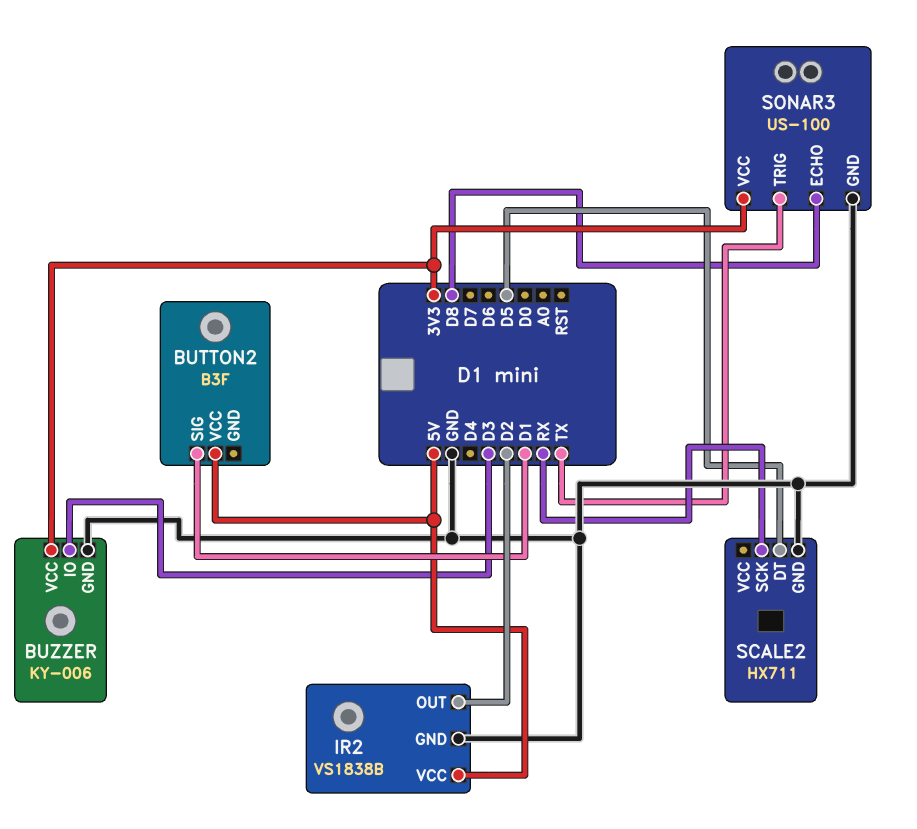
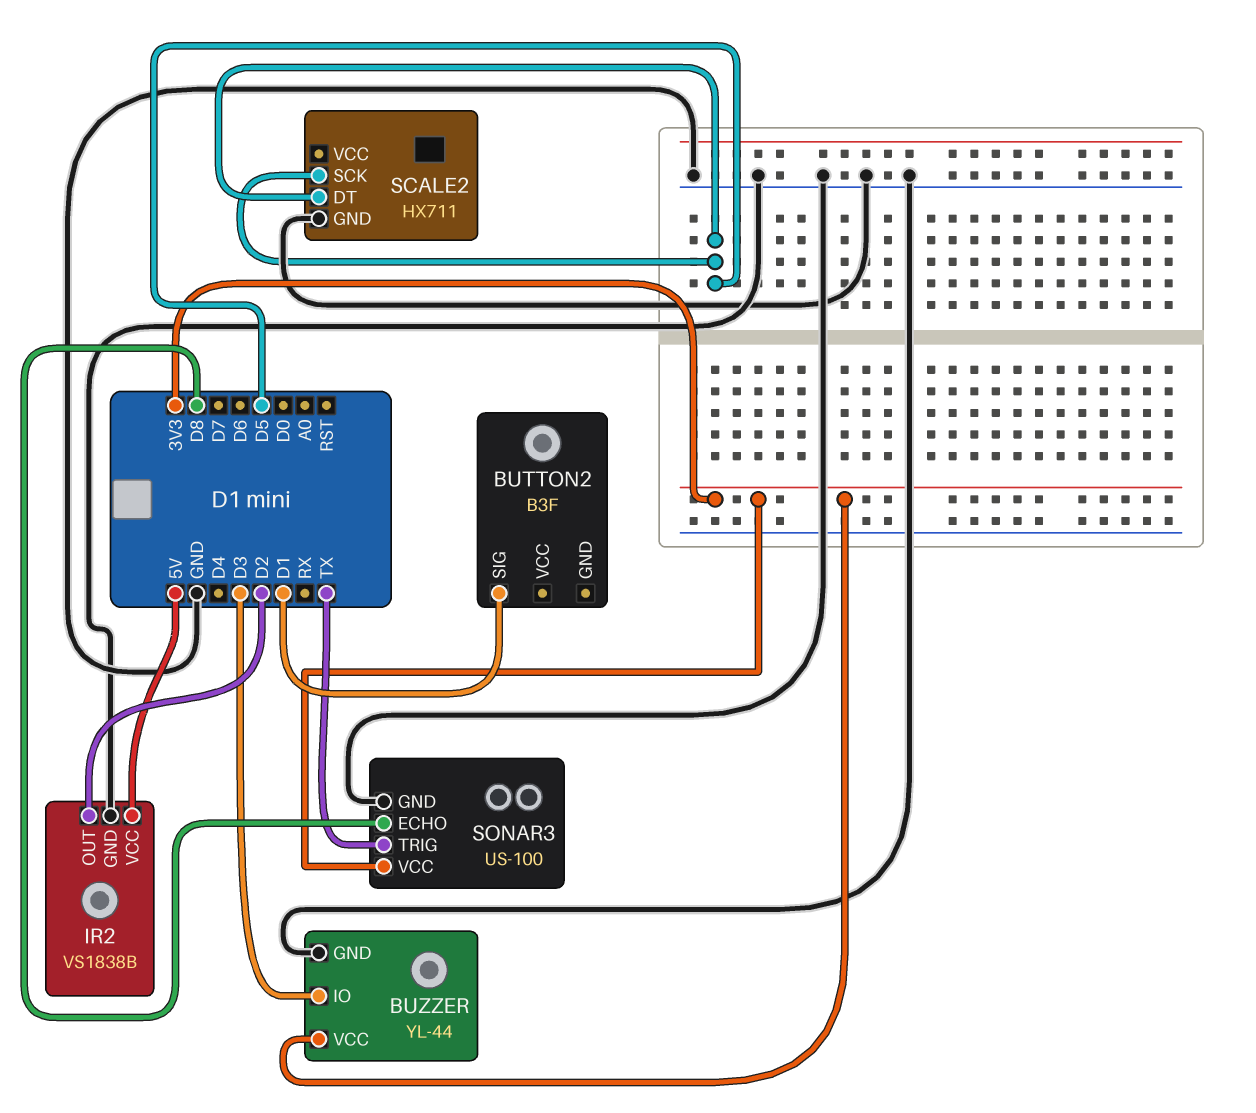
BUTTON2 pin VCC: 5V -> none
BUZZER: KY-006 -> YL-44
SCALE2 pin SCK: RX -> D5

